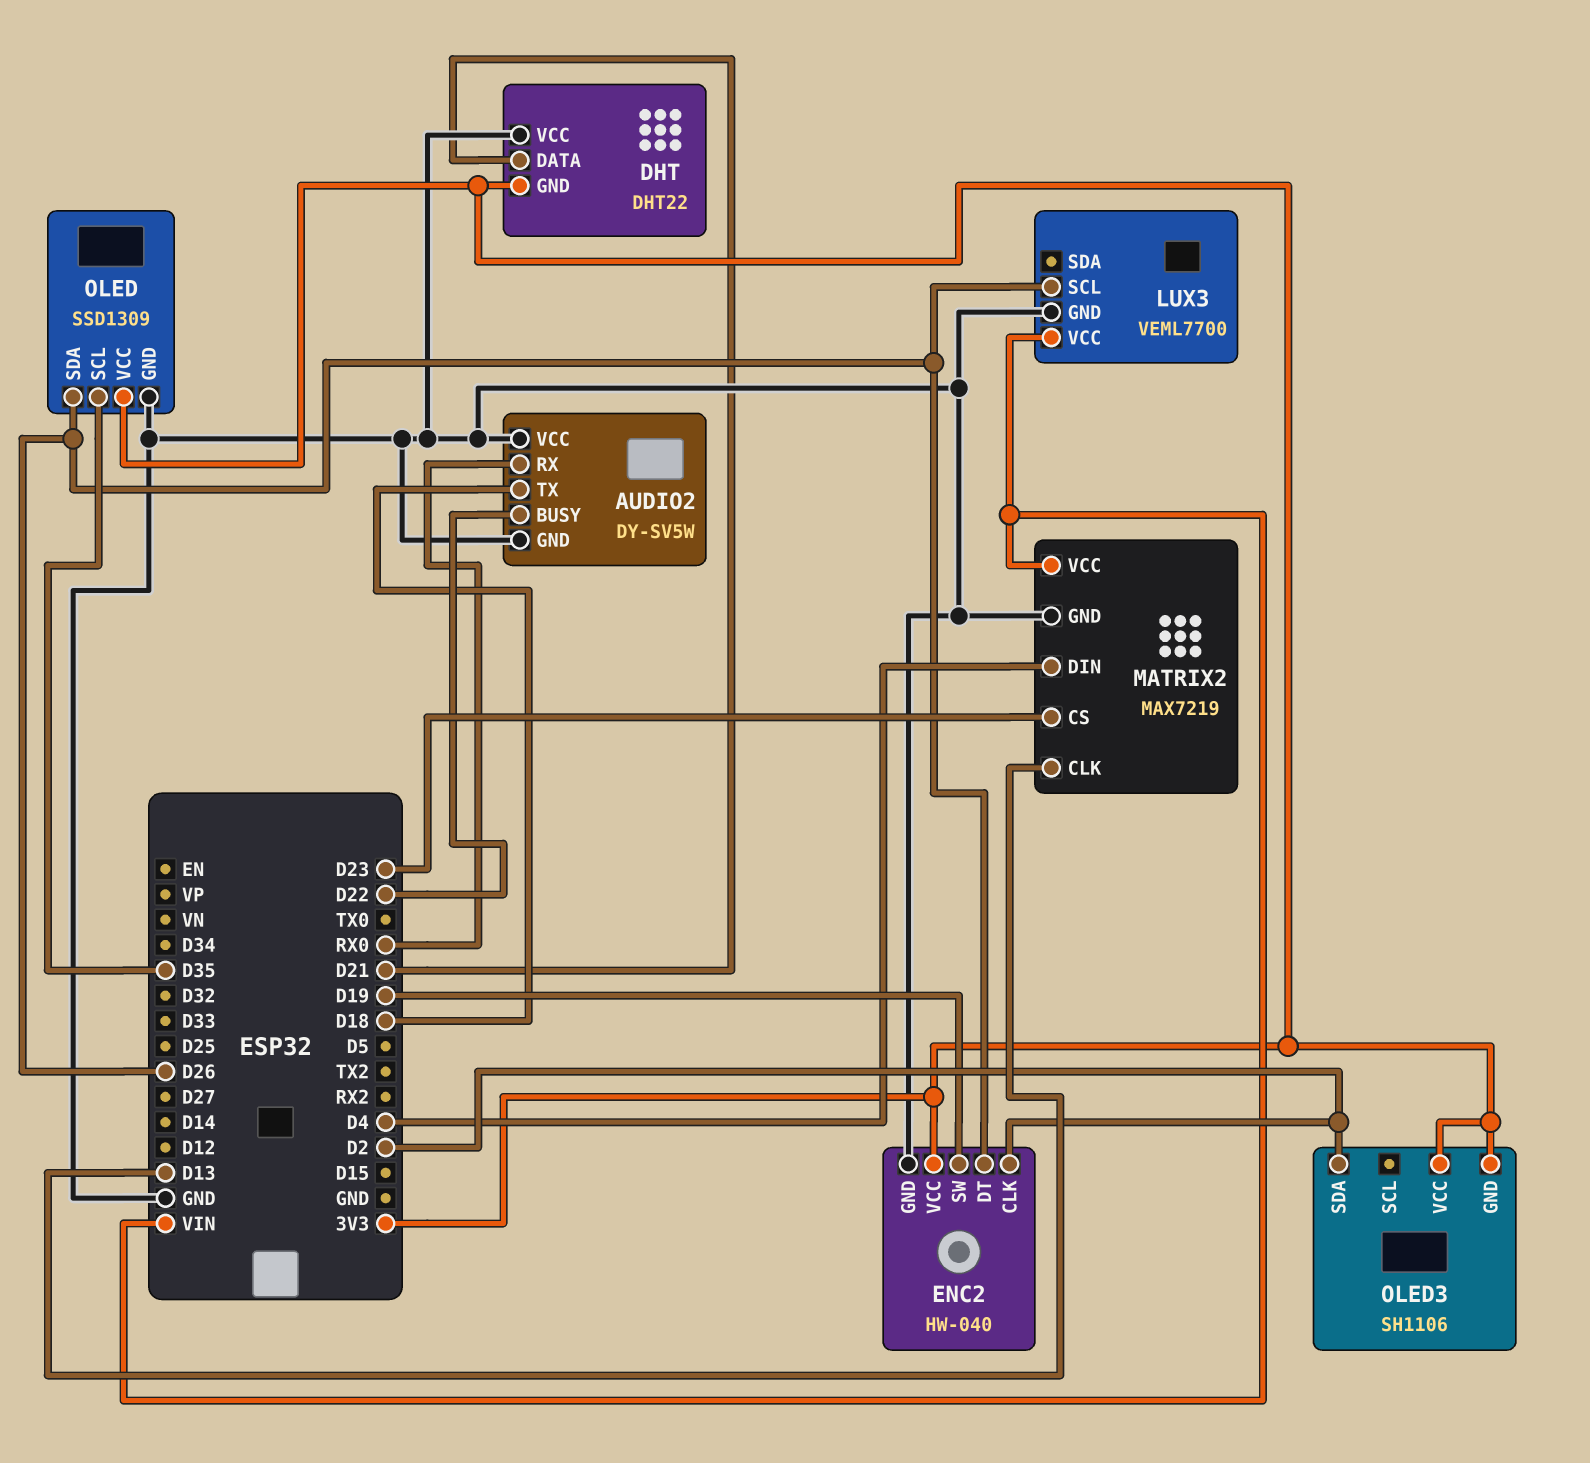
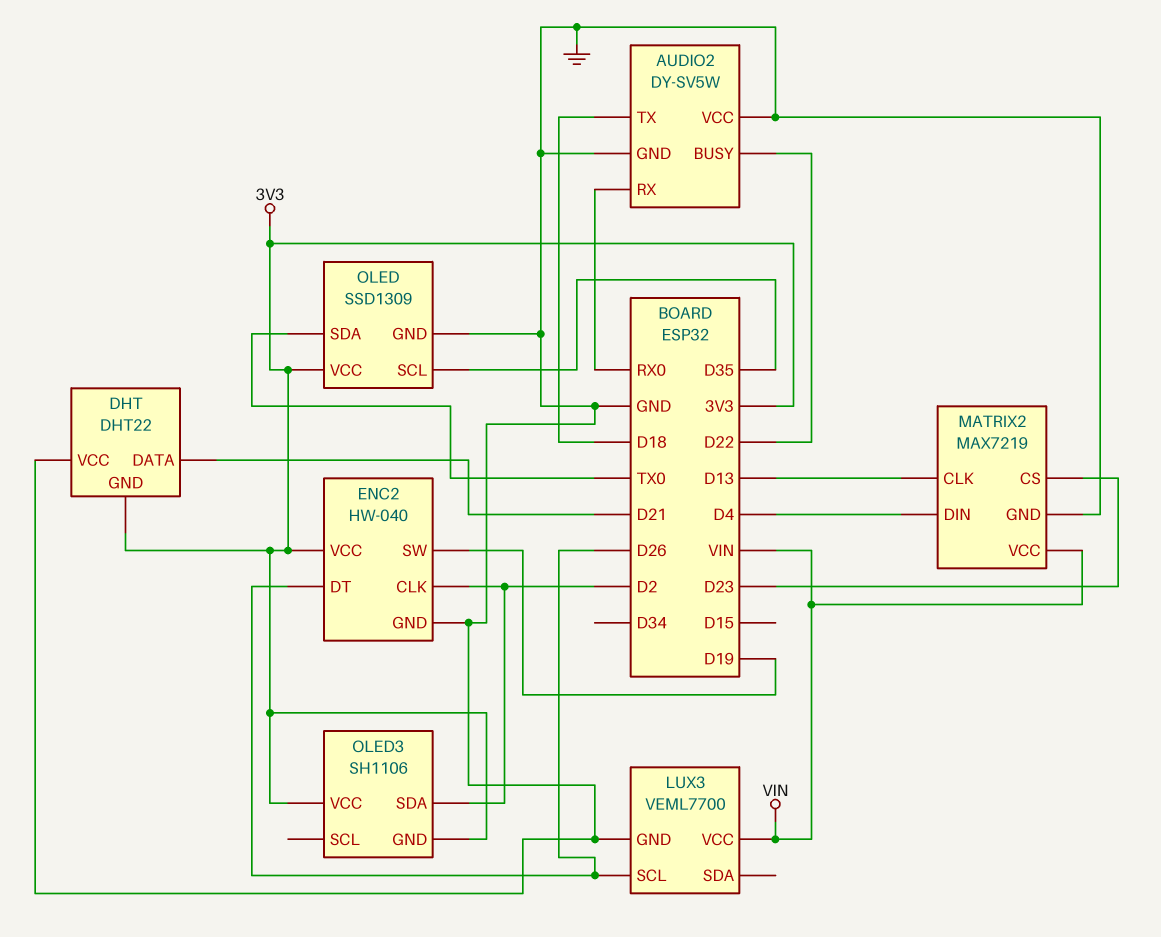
OLED pin SDA: D26 -> TX0

